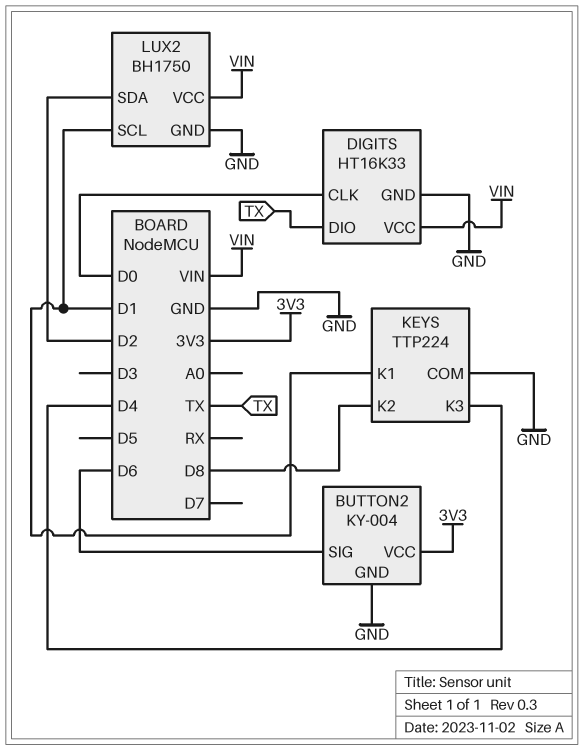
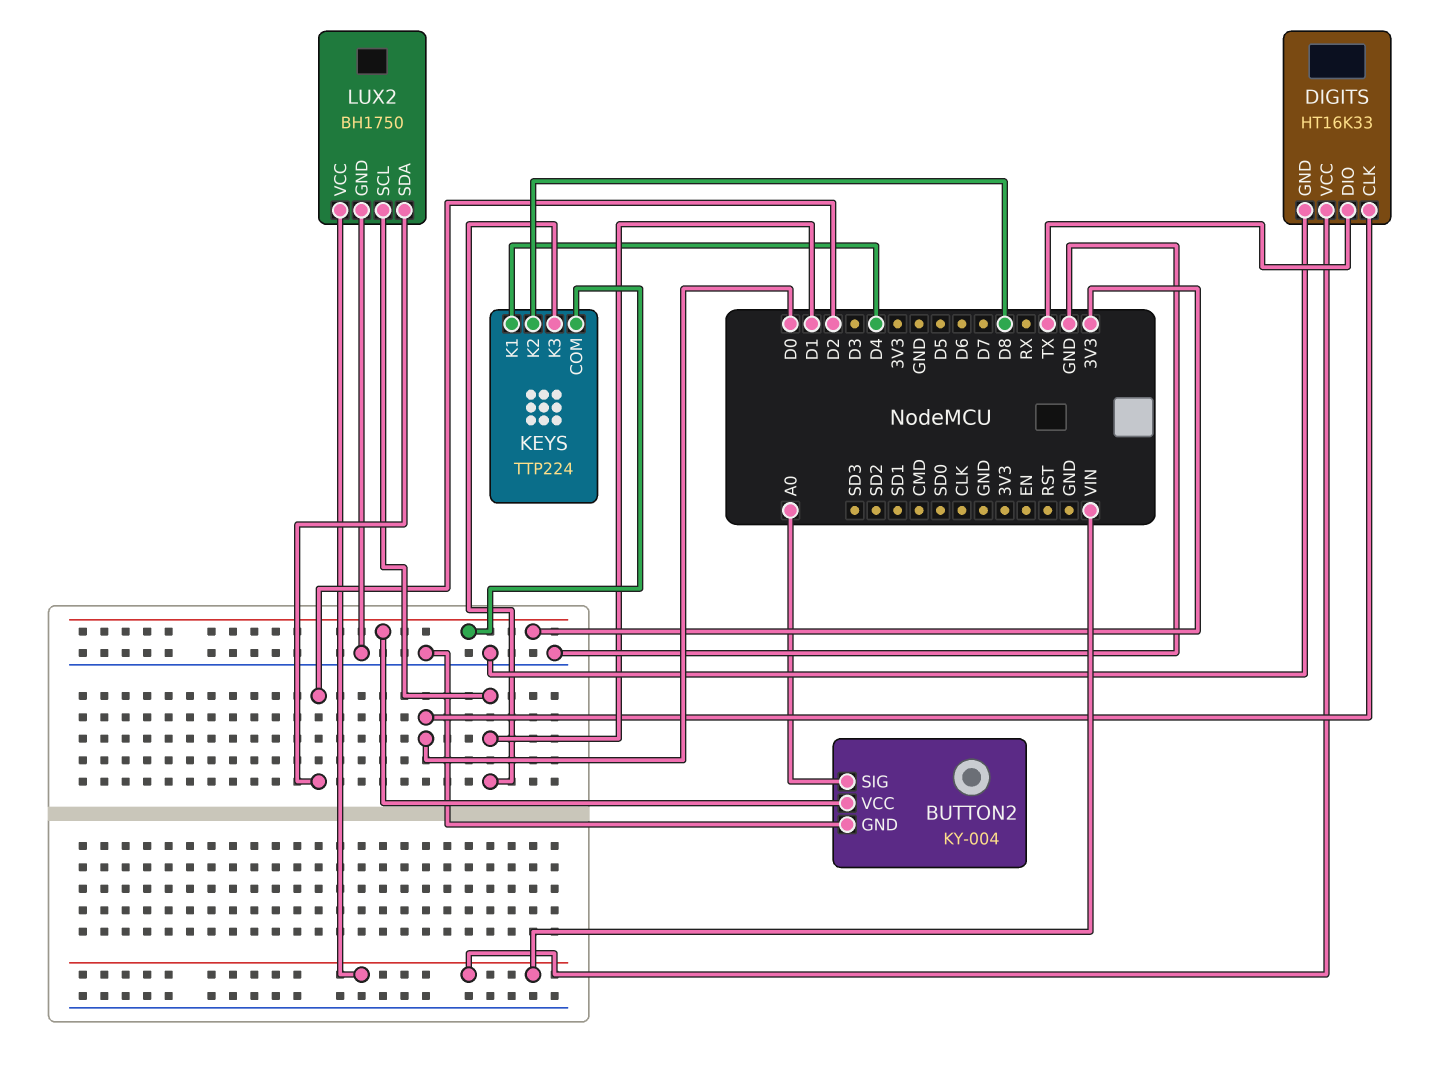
BUTTON2 pin SIG: D6 -> A0
KEYS pin COM: GND -> 3V3
KEYS pin K1: D1 -> D4
KEYS pin K3: D4 -> D1

